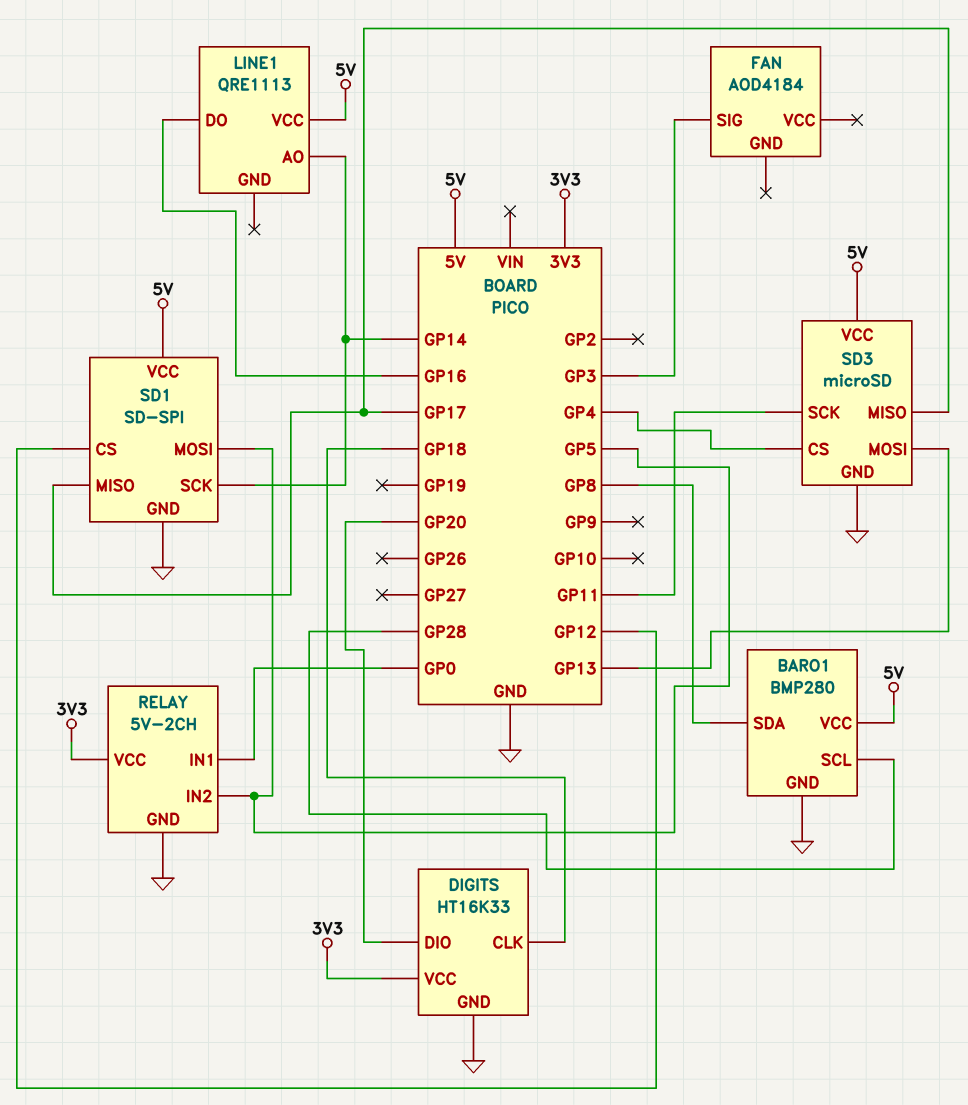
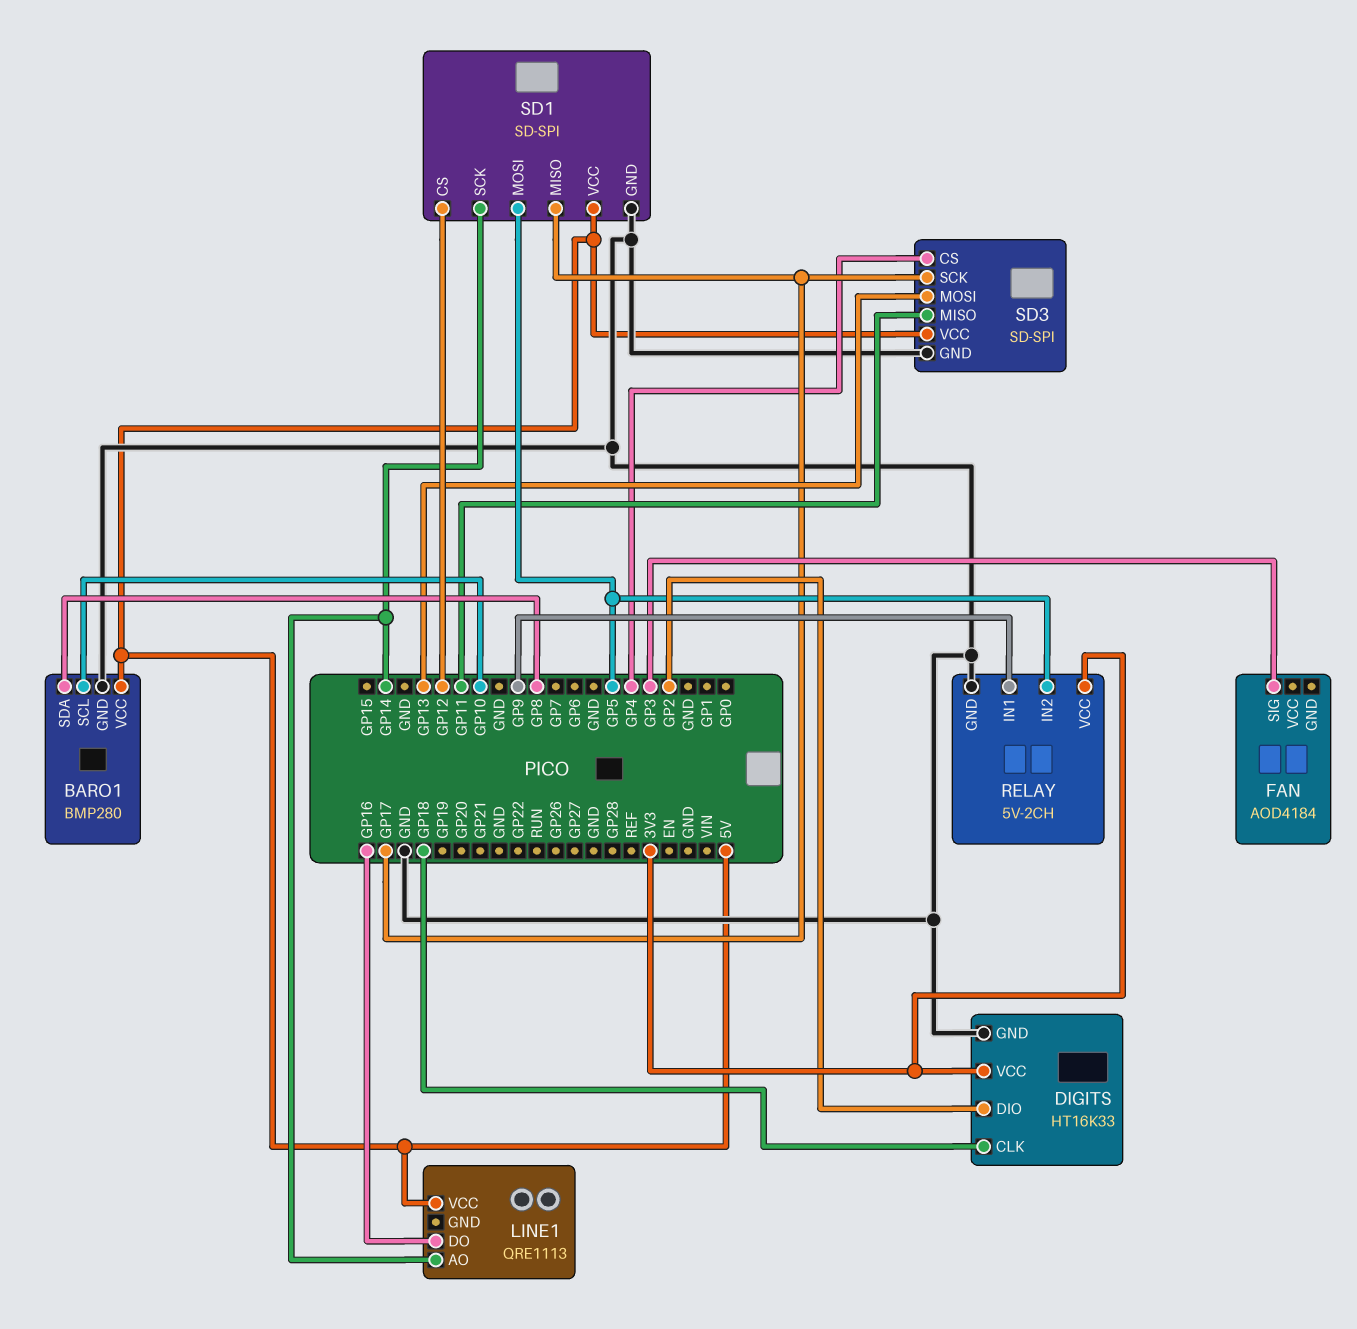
BARO1 pin SCL: GP28 -> GP10
DIGITS pin DIO: GP20 -> GP2
RELAY pin IN1: GP0 -> GP9
SD3: microSD -> SD-SPI
SD3 pin MISO: GP17 -> GP11
SD3 pin SCK: GP11 -> GP17

